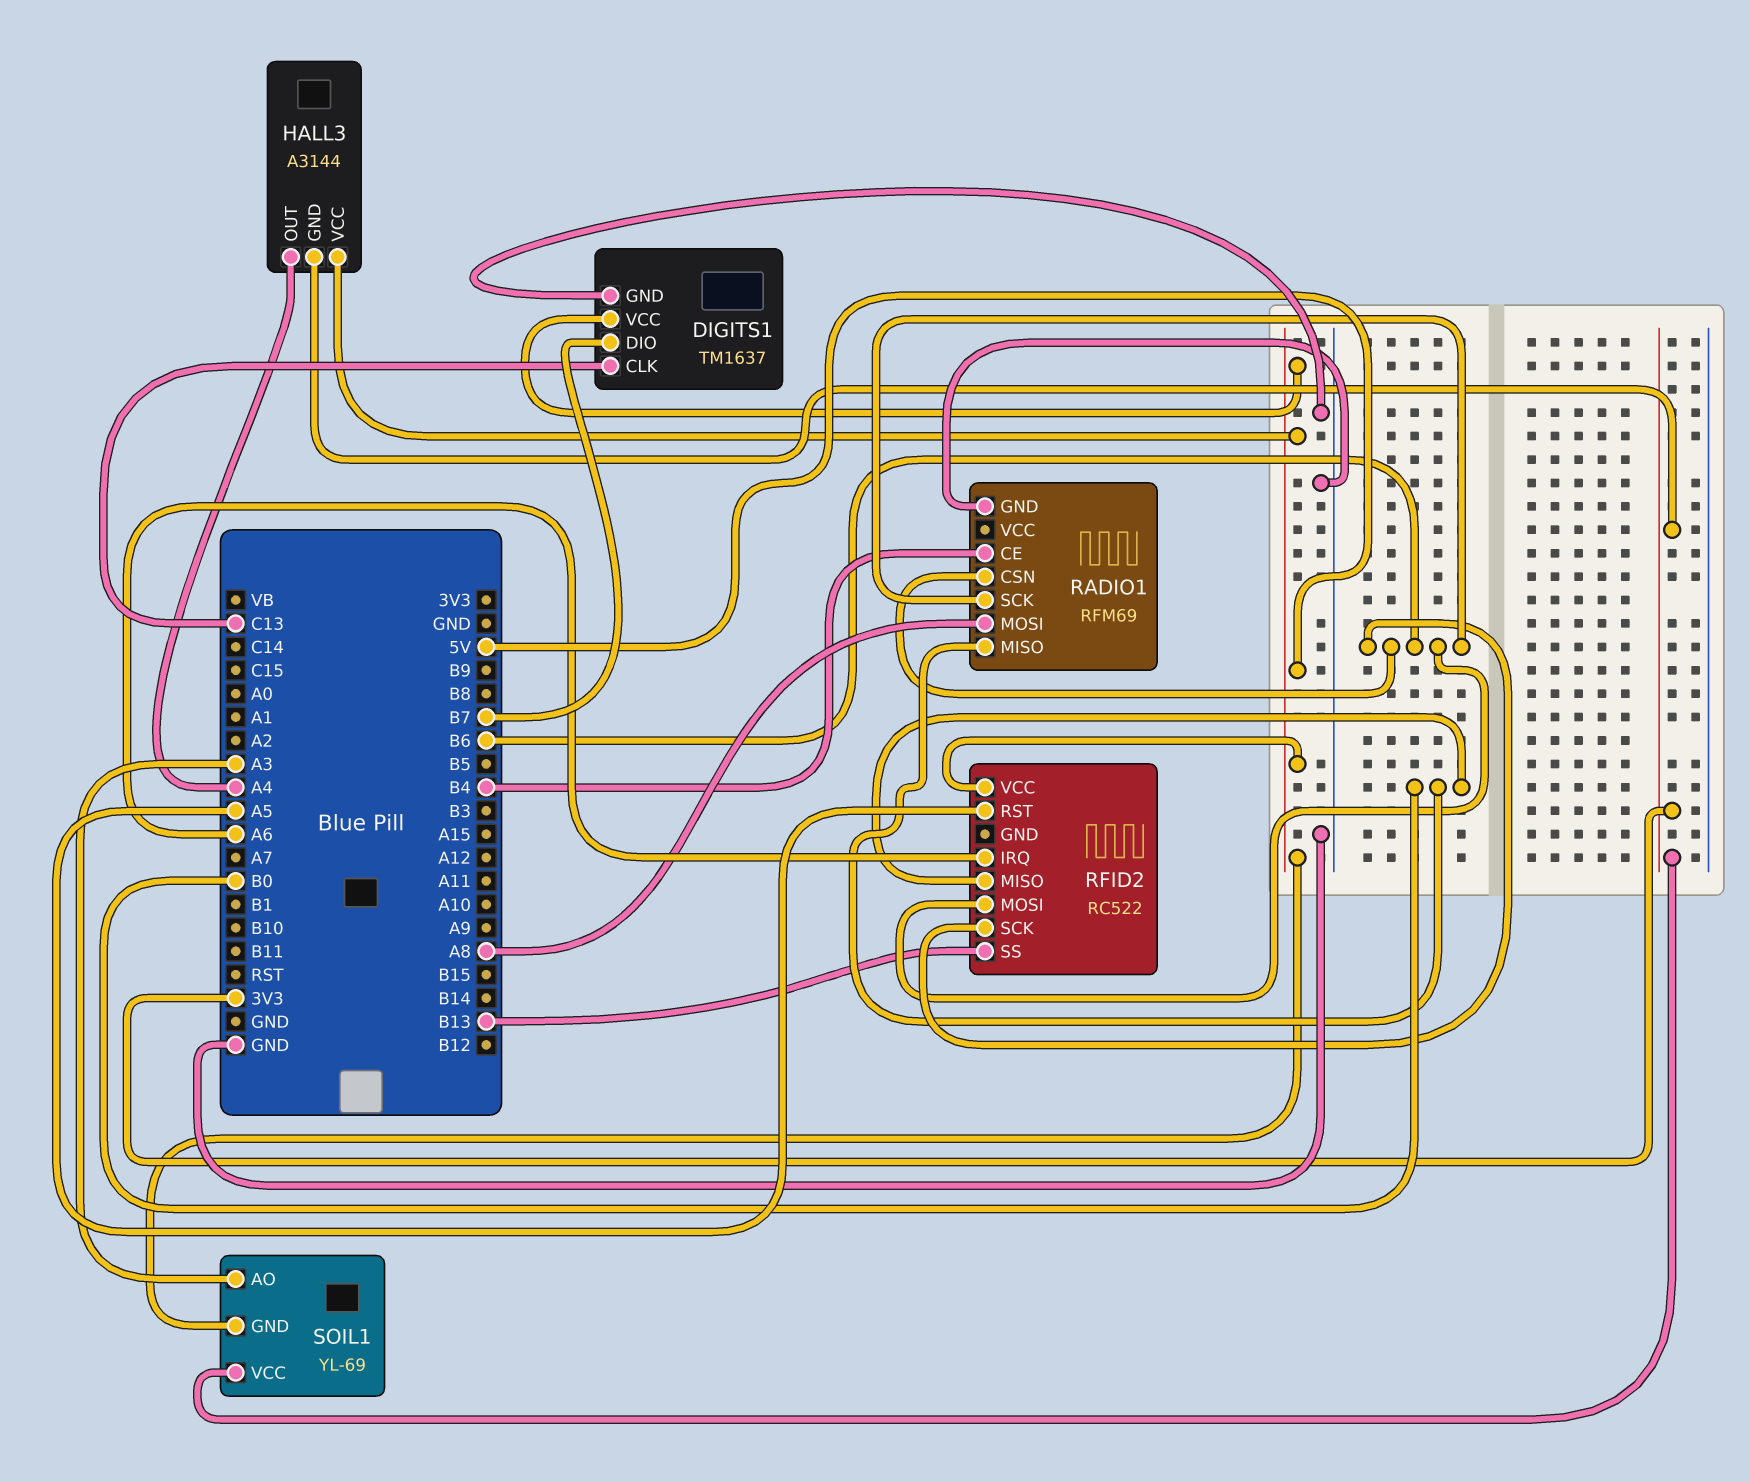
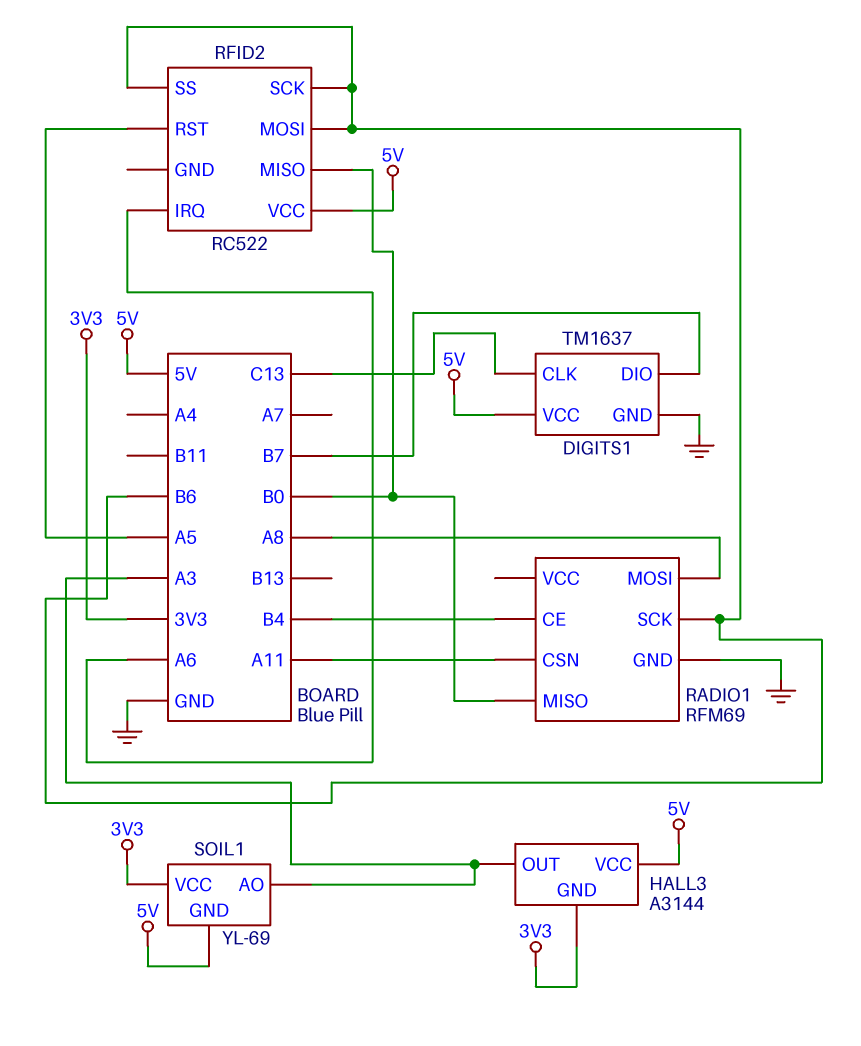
HALL3 pin OUT: A4 -> A3
RADIO1 pin CSN: B6 -> A11
RFID2 pin SS: B13 -> B6

